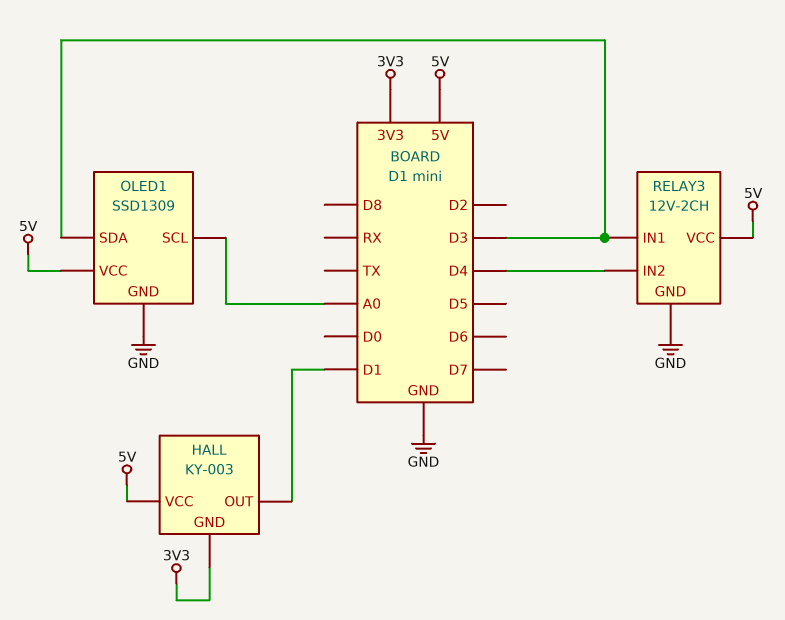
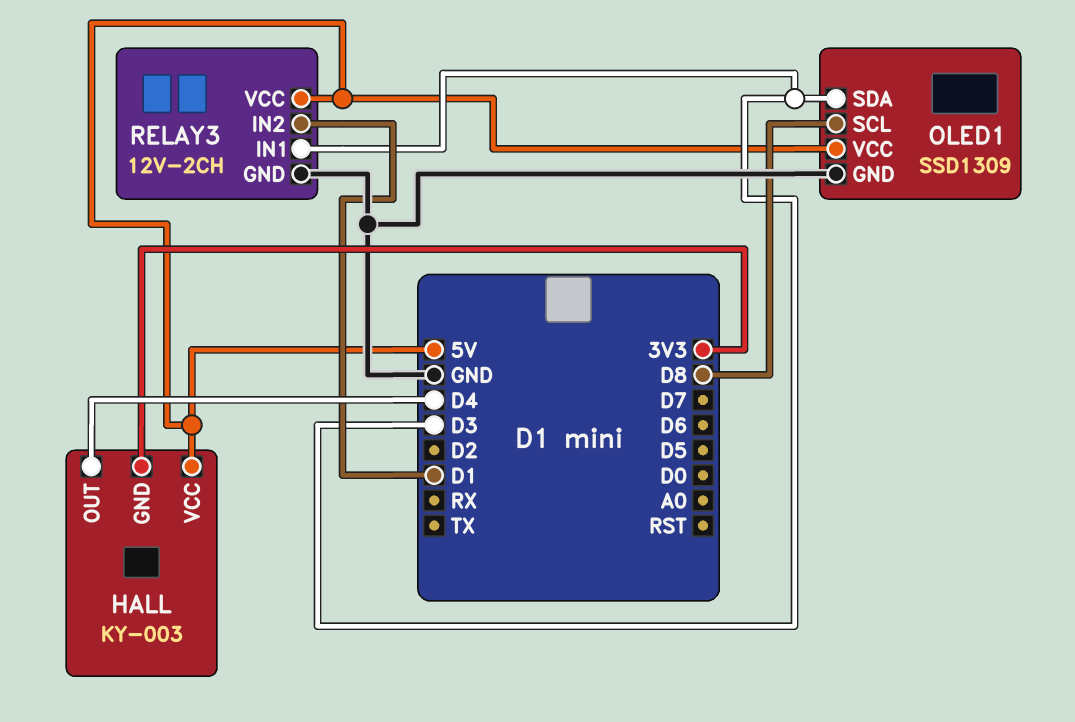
HALL pin OUT: D1 -> D4
OLED1 pin SCL: A0 -> D8
RELAY3 pin IN2: D4 -> D1

